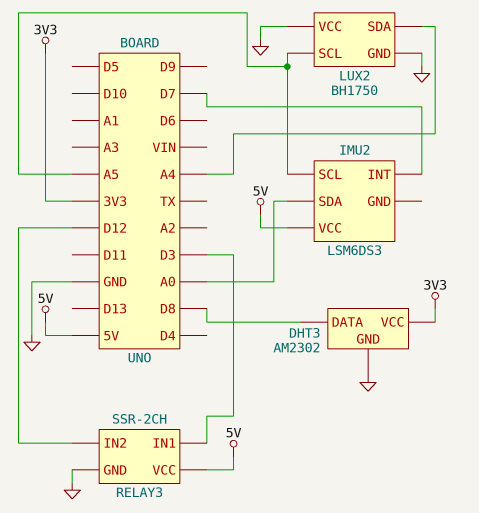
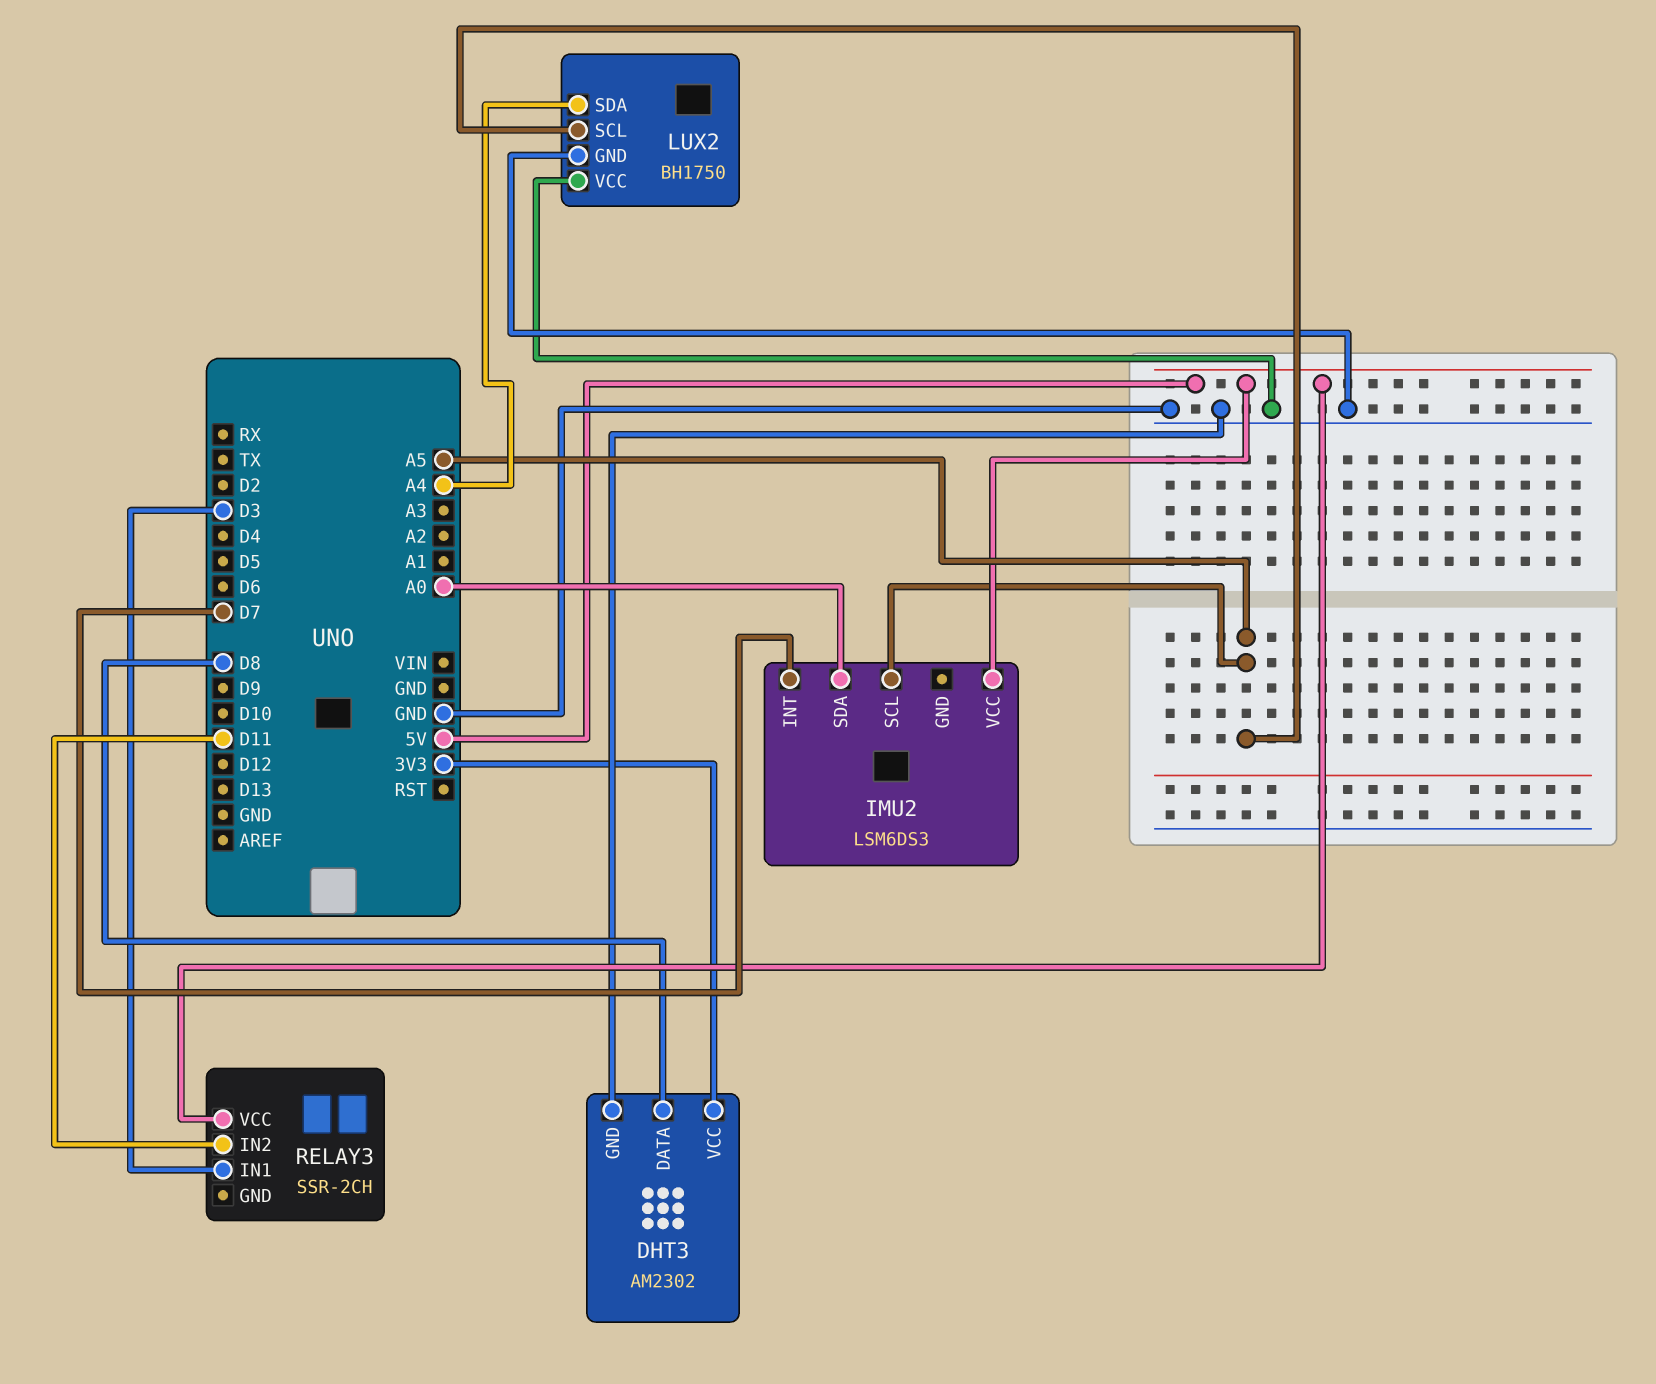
RELAY3 pin GND: GND -> none
RELAY3 pin IN2: D12 -> D11

